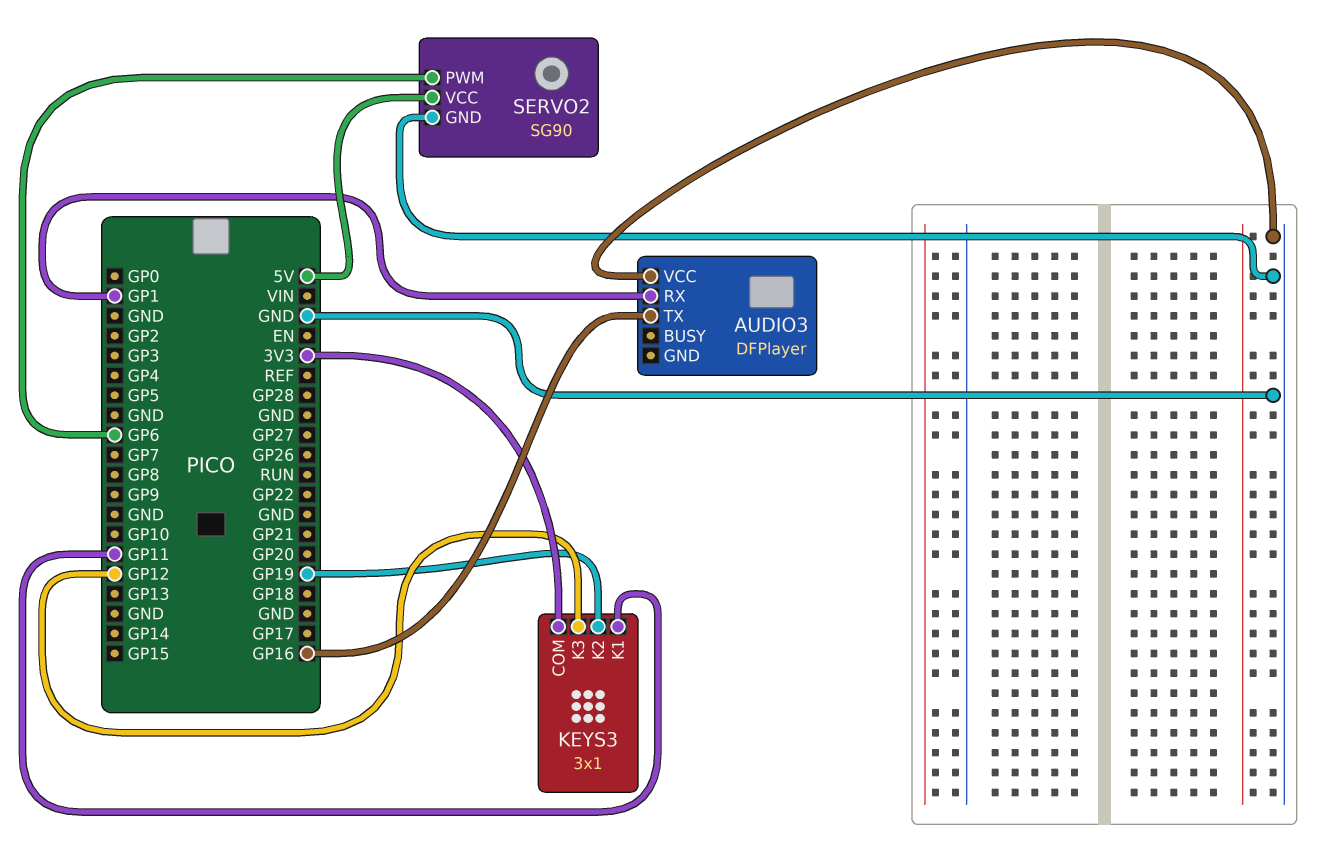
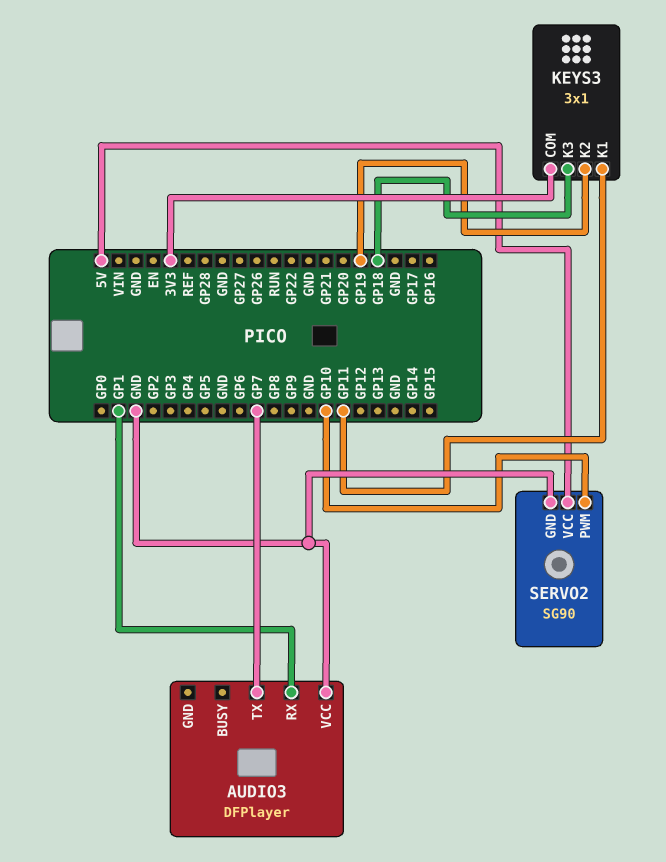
AUDIO3 pin TX: GP16 -> GP7
KEYS3 pin K3: GP12 -> GP18
SERVO2 pin PWM: GP6 -> GP10

